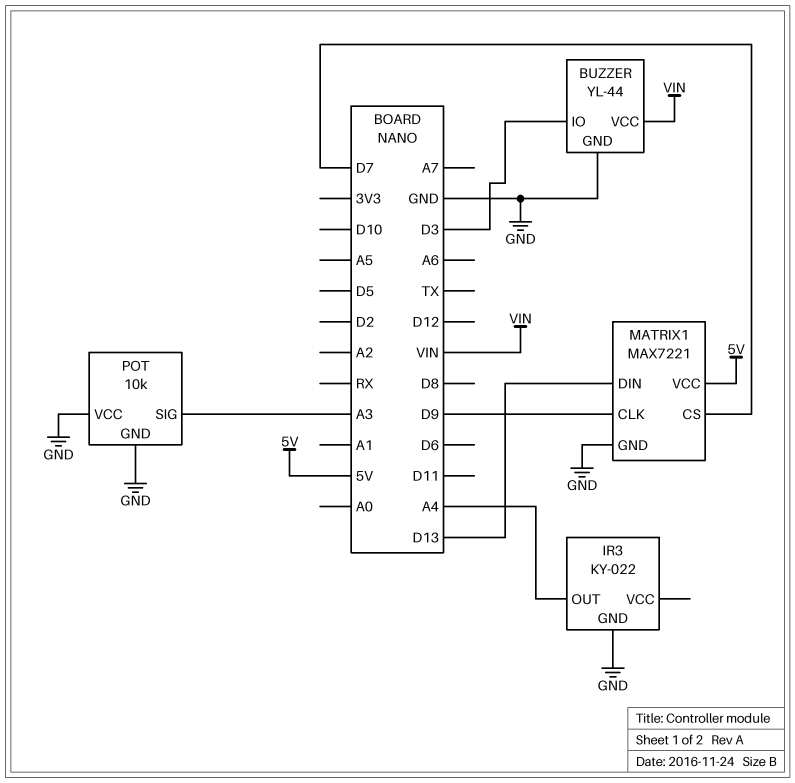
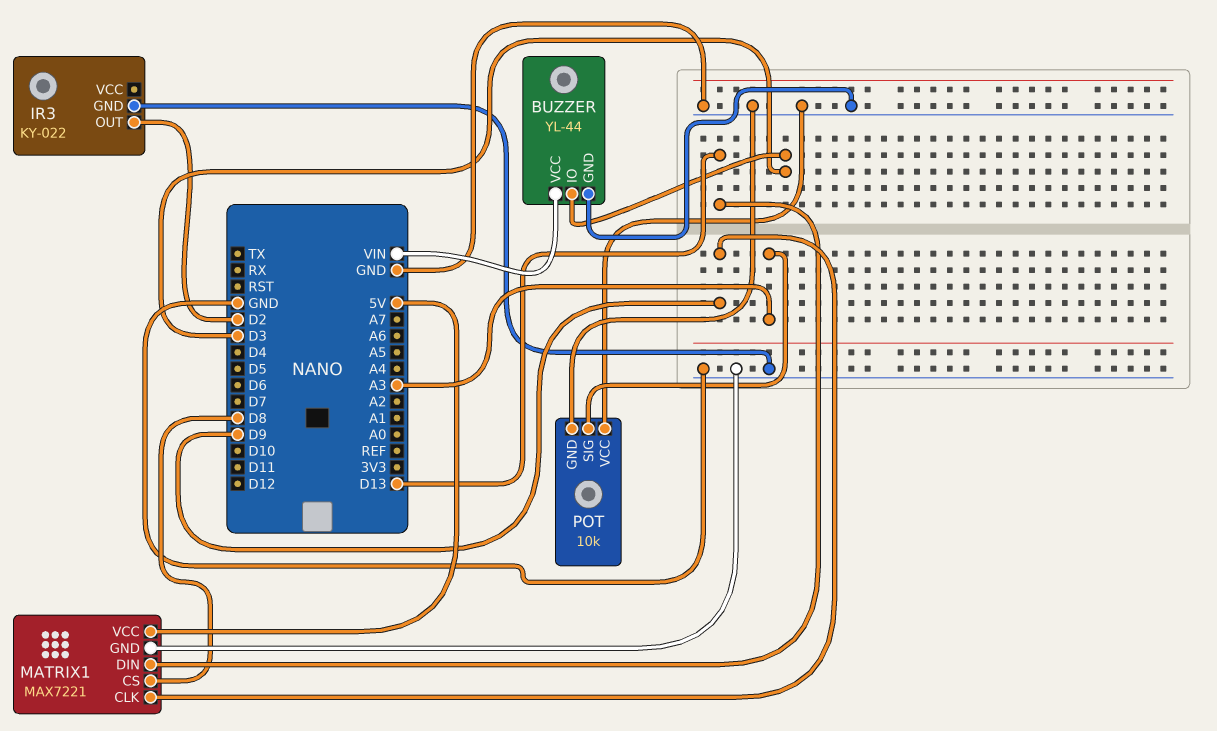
IR3 pin OUT: A4 -> D2
MATRIX1 pin CS: D7 -> D8

